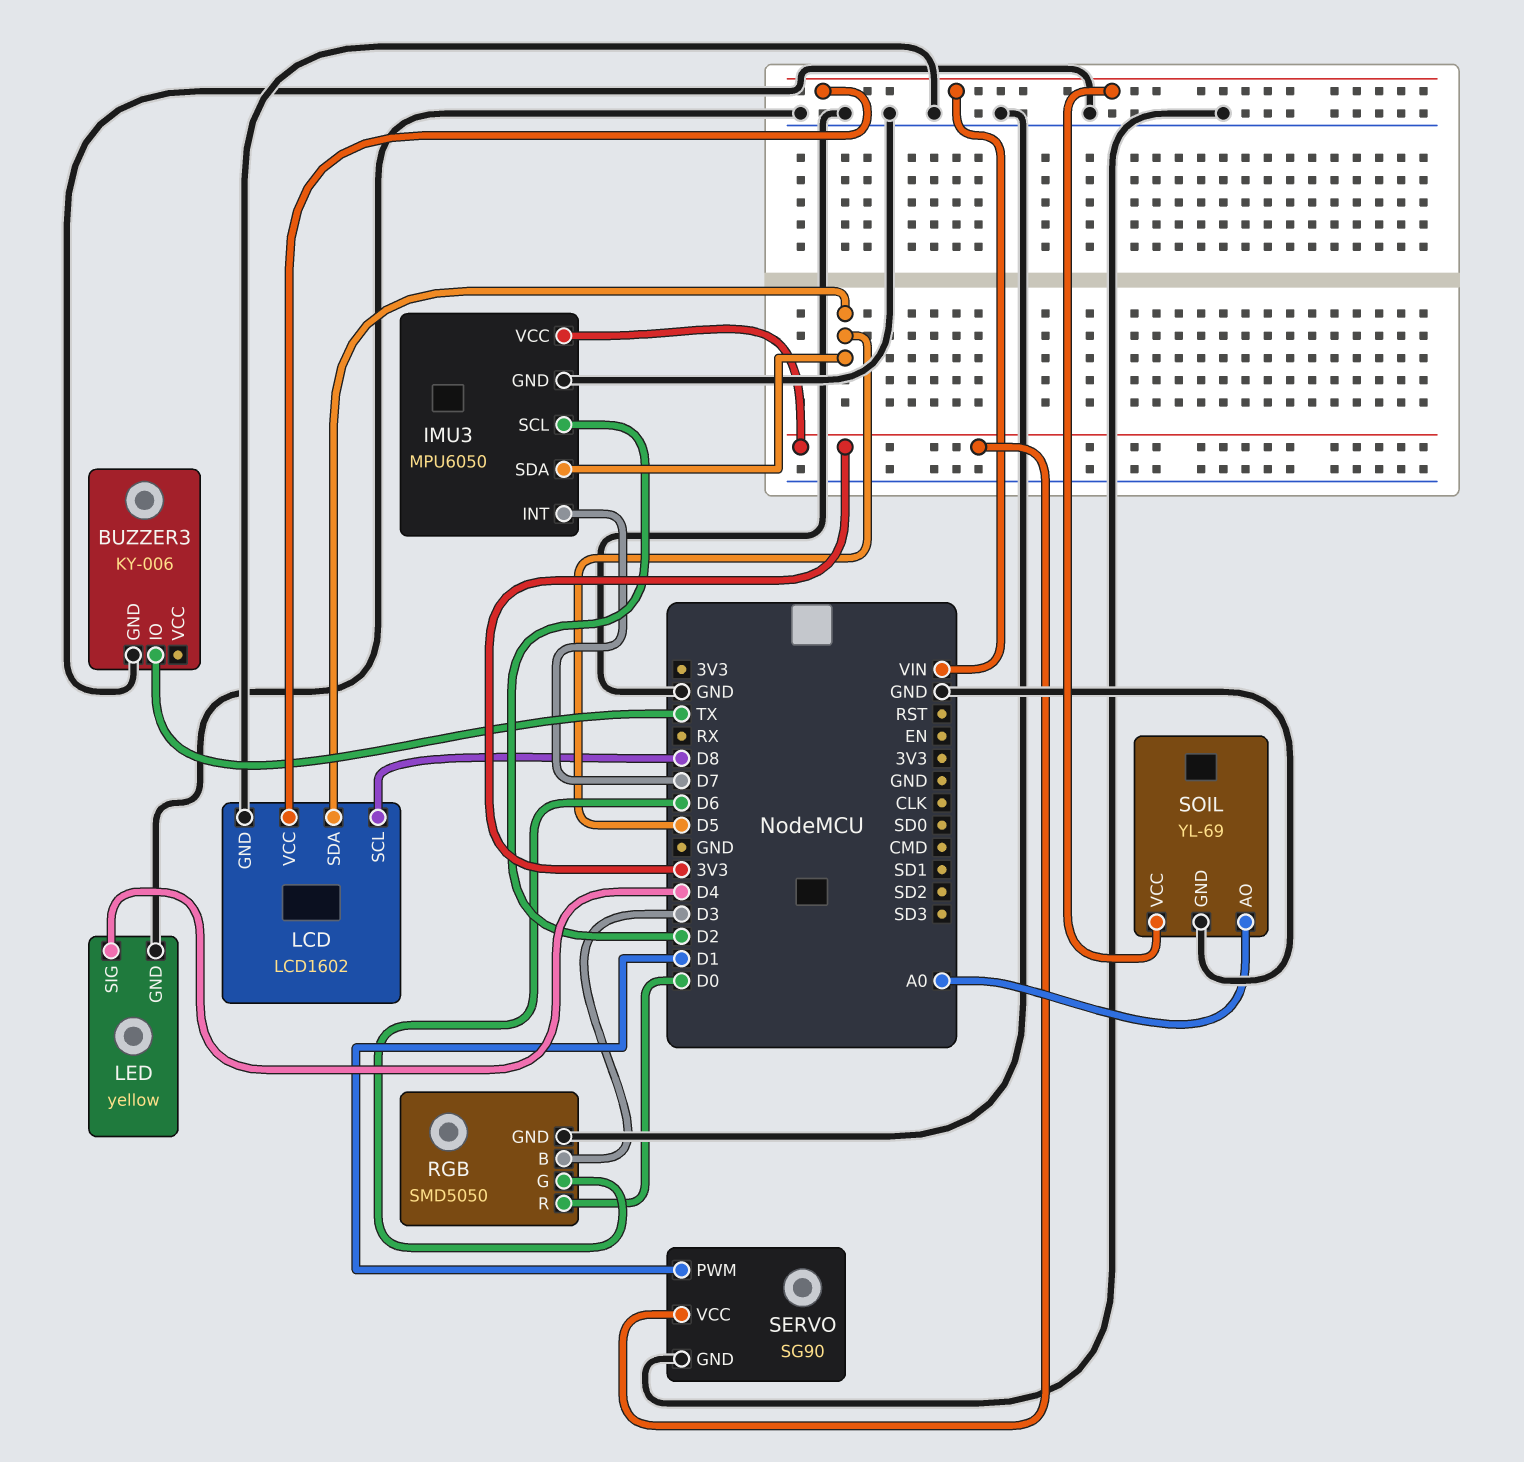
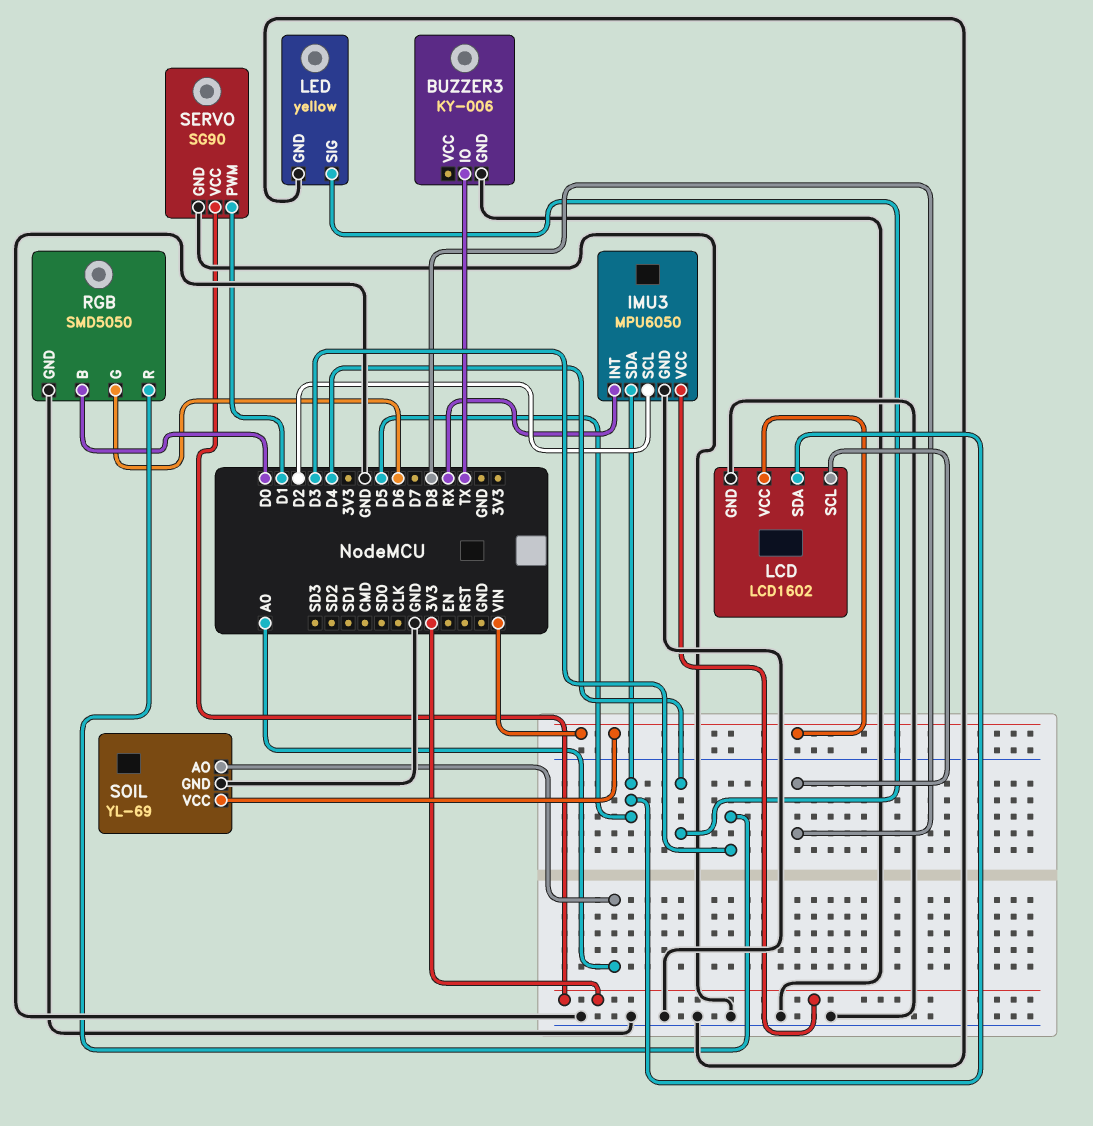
IMU3 pin INT: D7 -> RX
RGB pin B: D3 -> D0
RGB pin R: D0 -> D3

